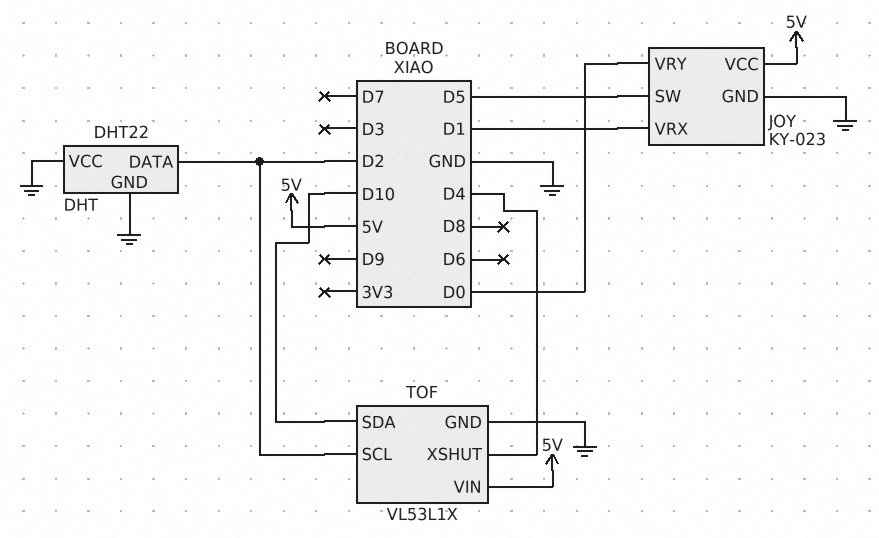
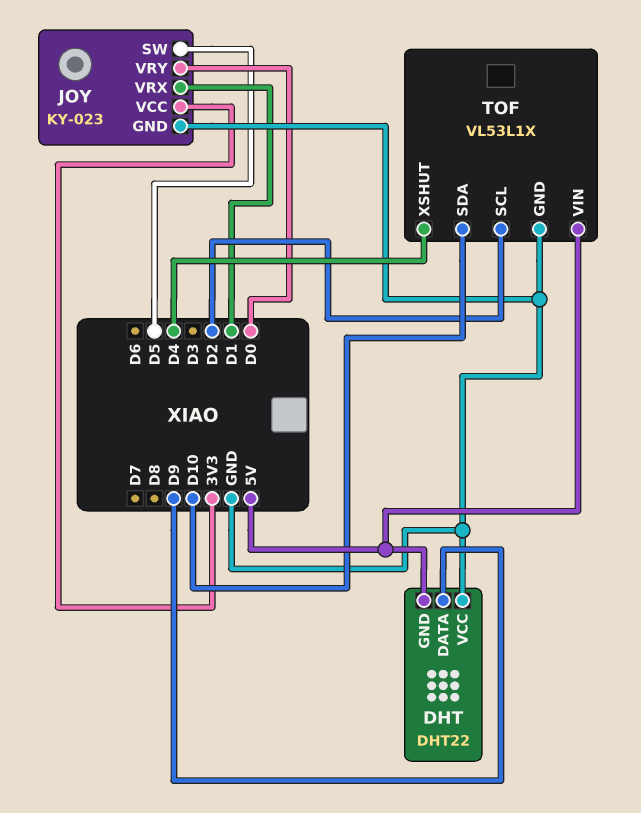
DHT pin DATA: D2 -> D9
DHT pin GND: GND -> 5V
JOY pin VCC: 5V -> 3V3

